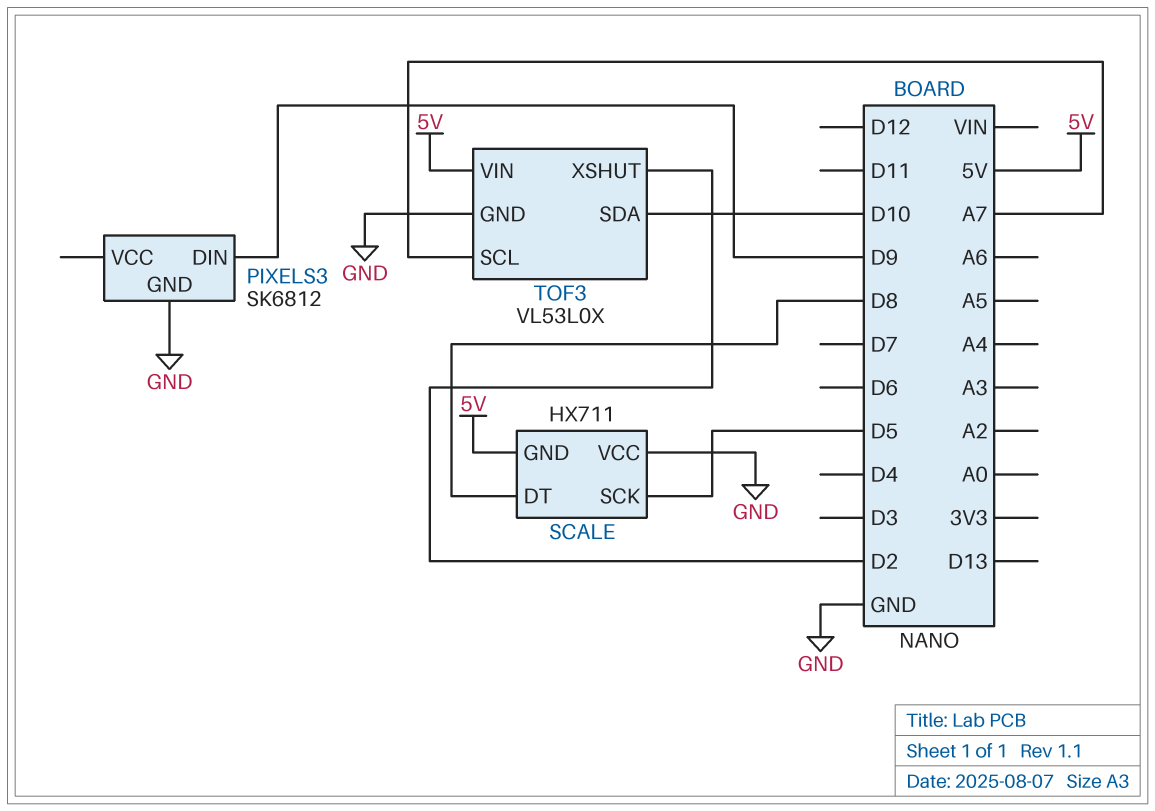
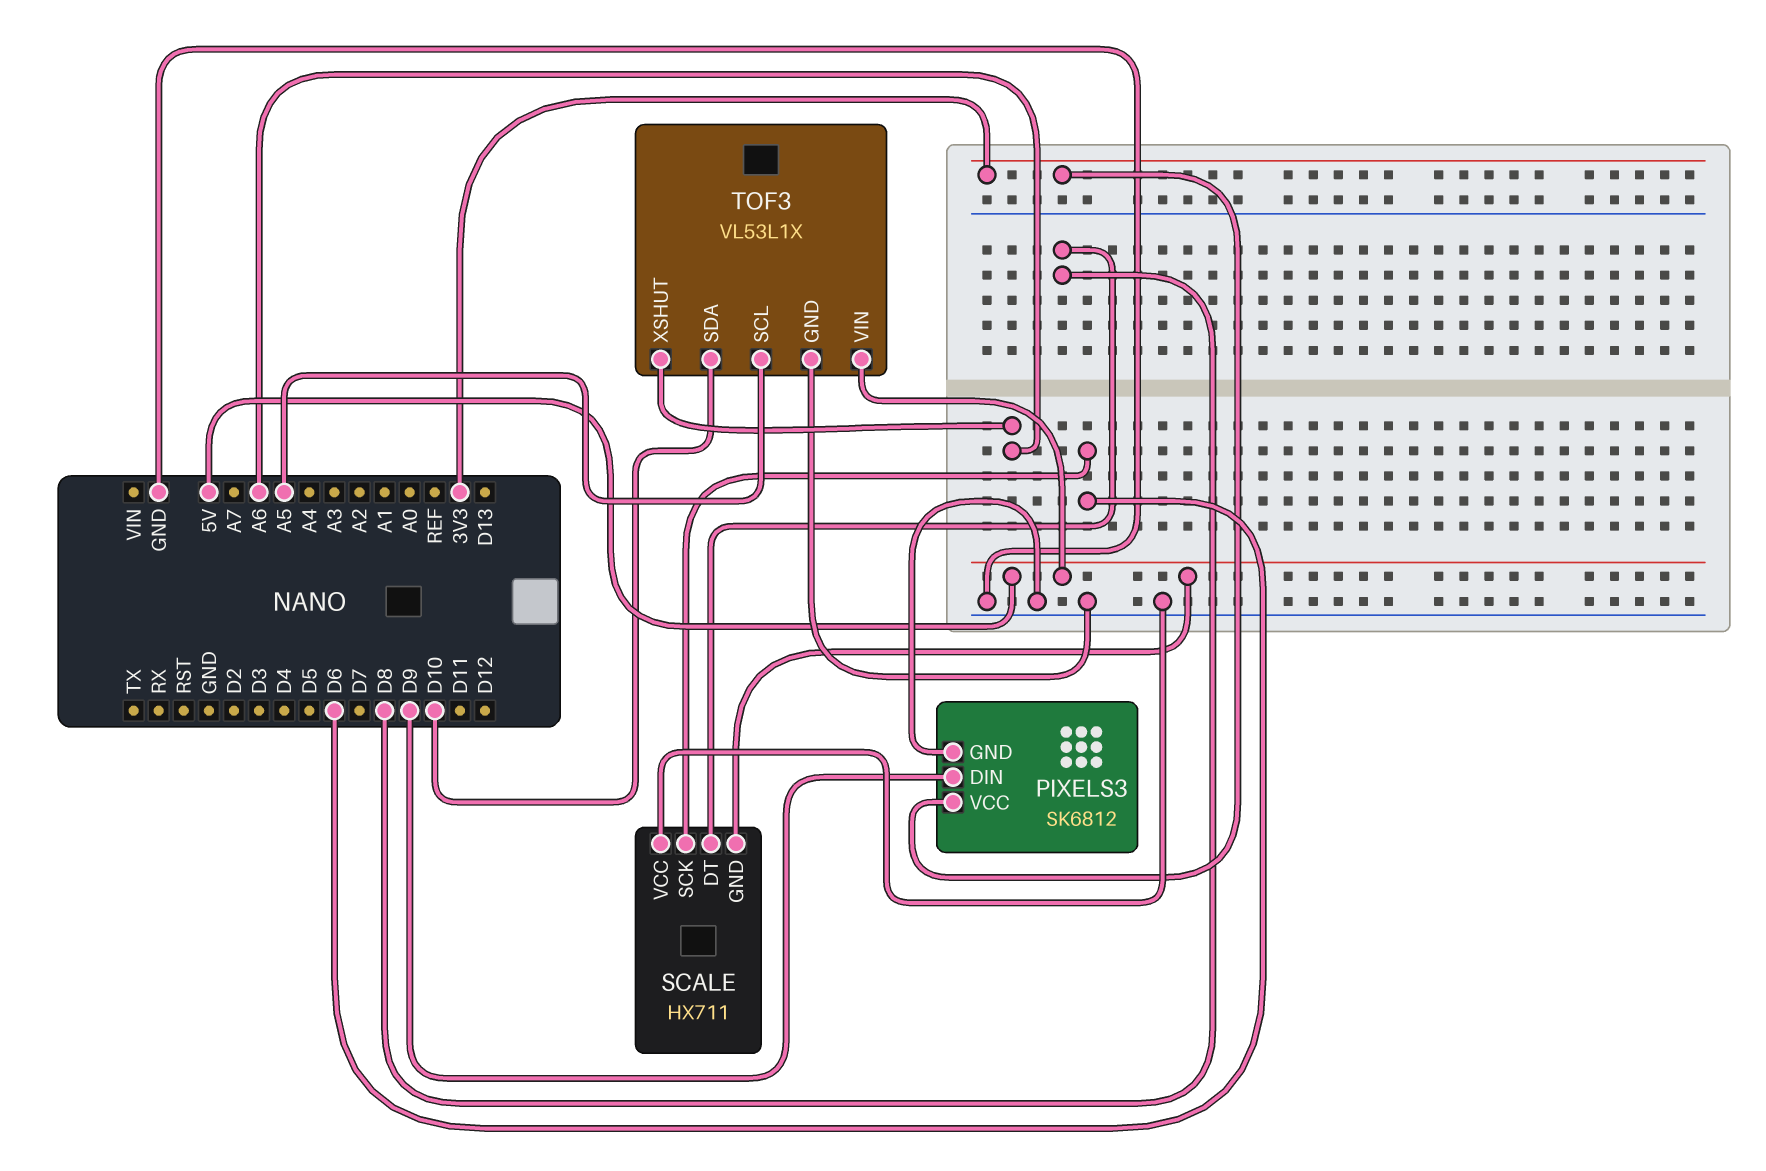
PIXELS3 pin VCC: none -> 3V3
SCALE pin SCK: D5 -> D6
TOF3: VL53L0X -> VL53L1X
TOF3 pin SCL: A7 -> A5
TOF3 pin XSHUT: D2 -> A6

